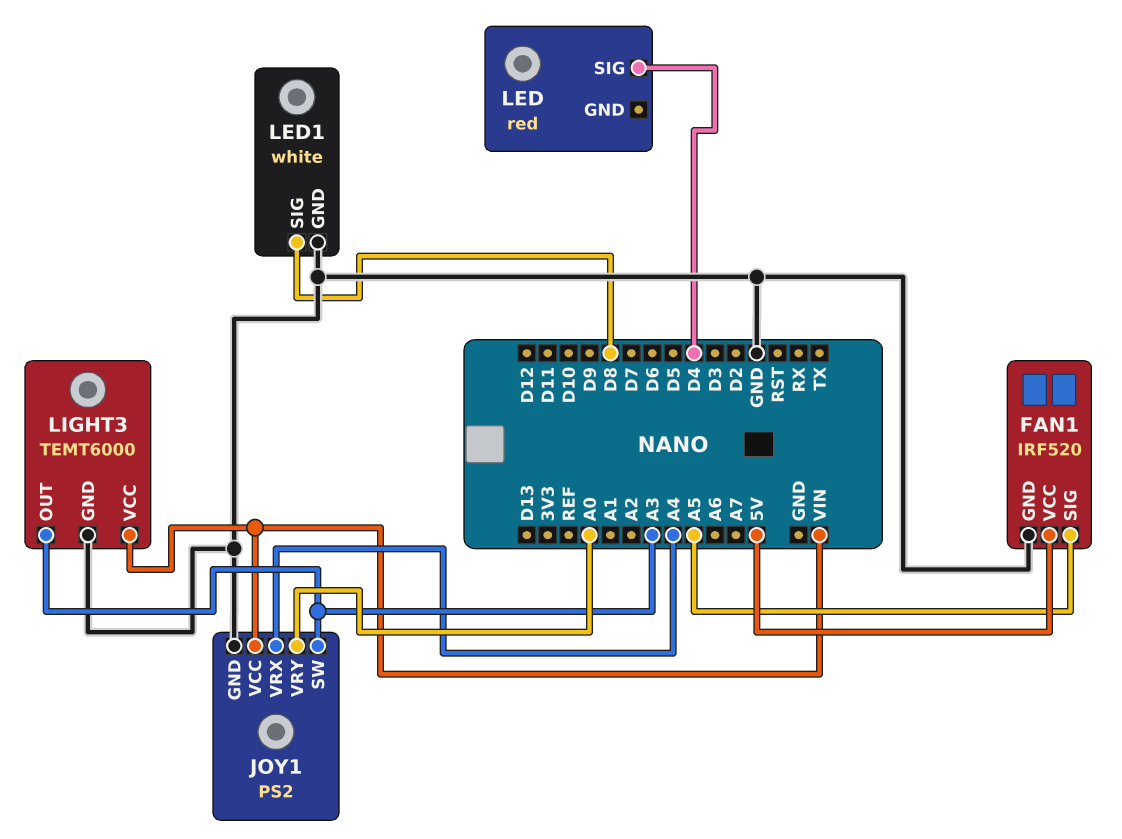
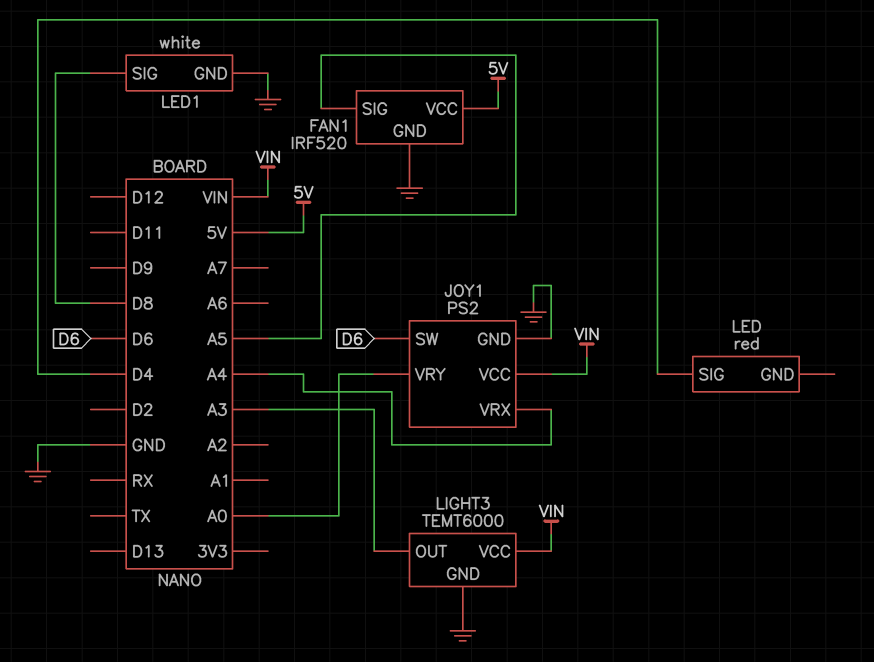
JOY1 pin SW: A3 -> D6

